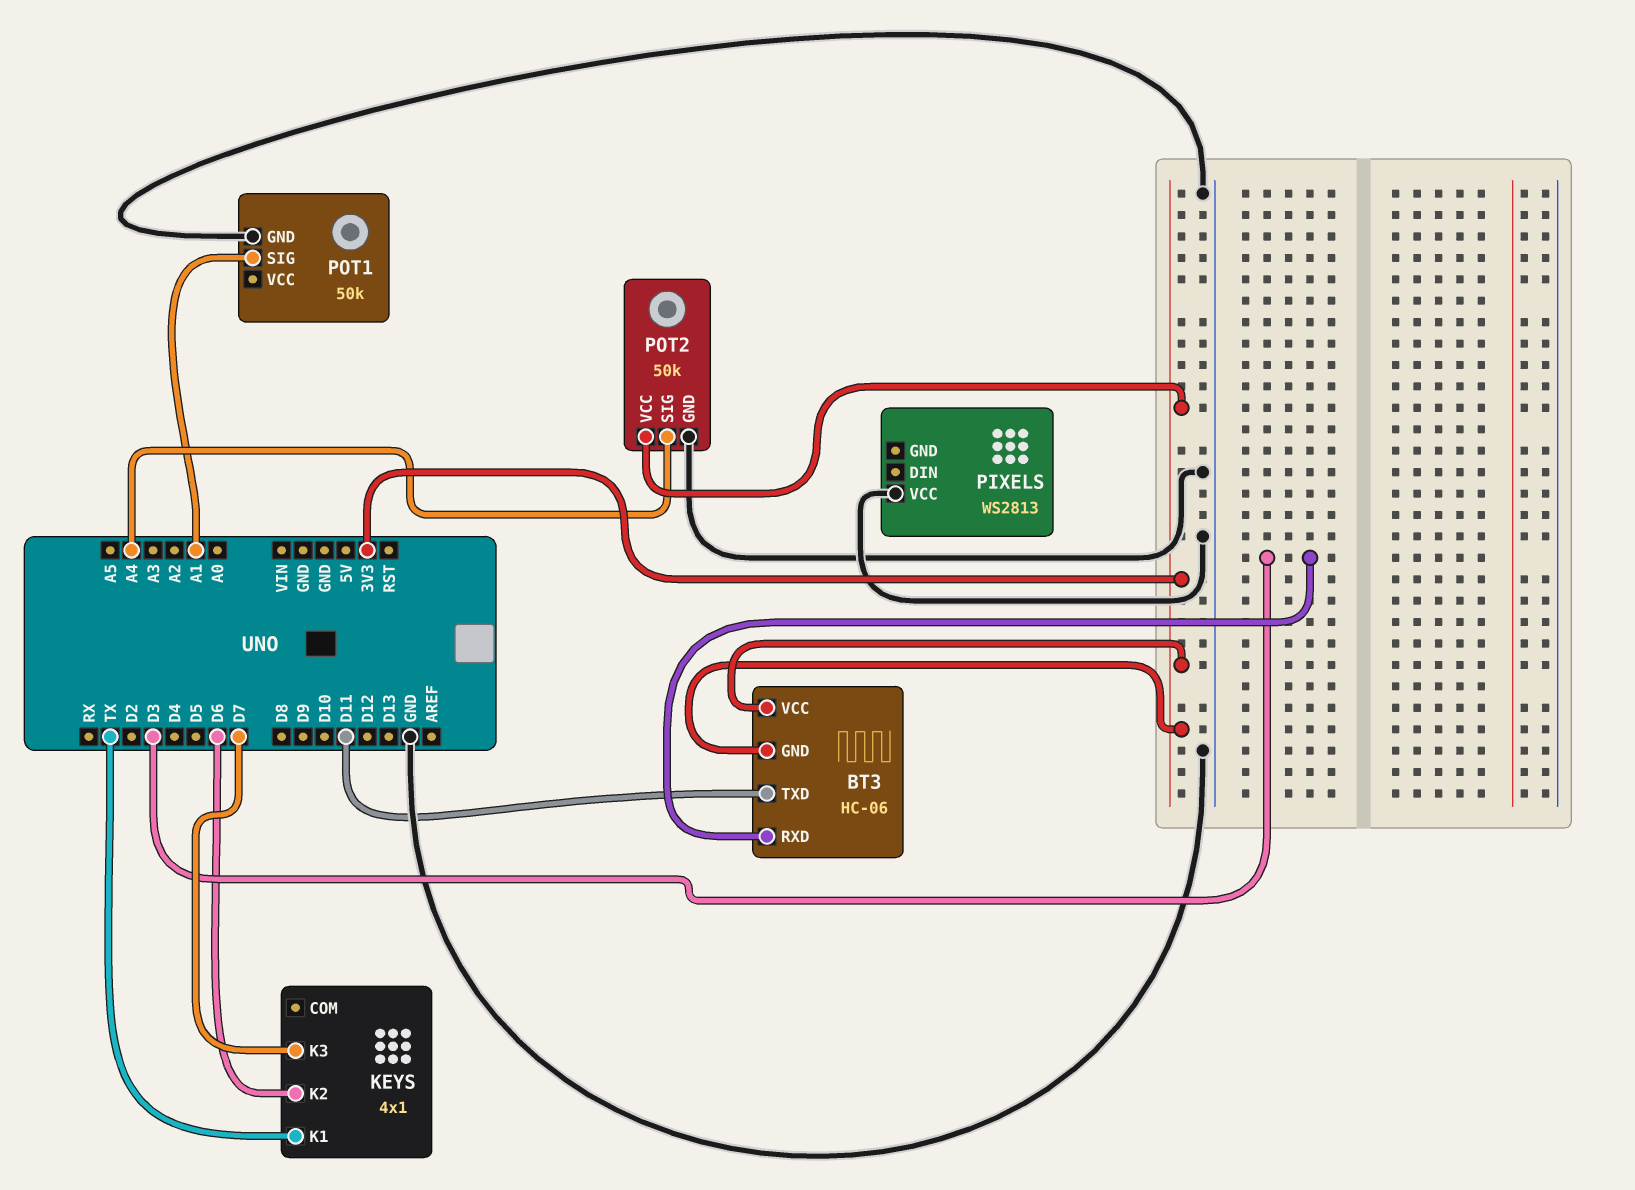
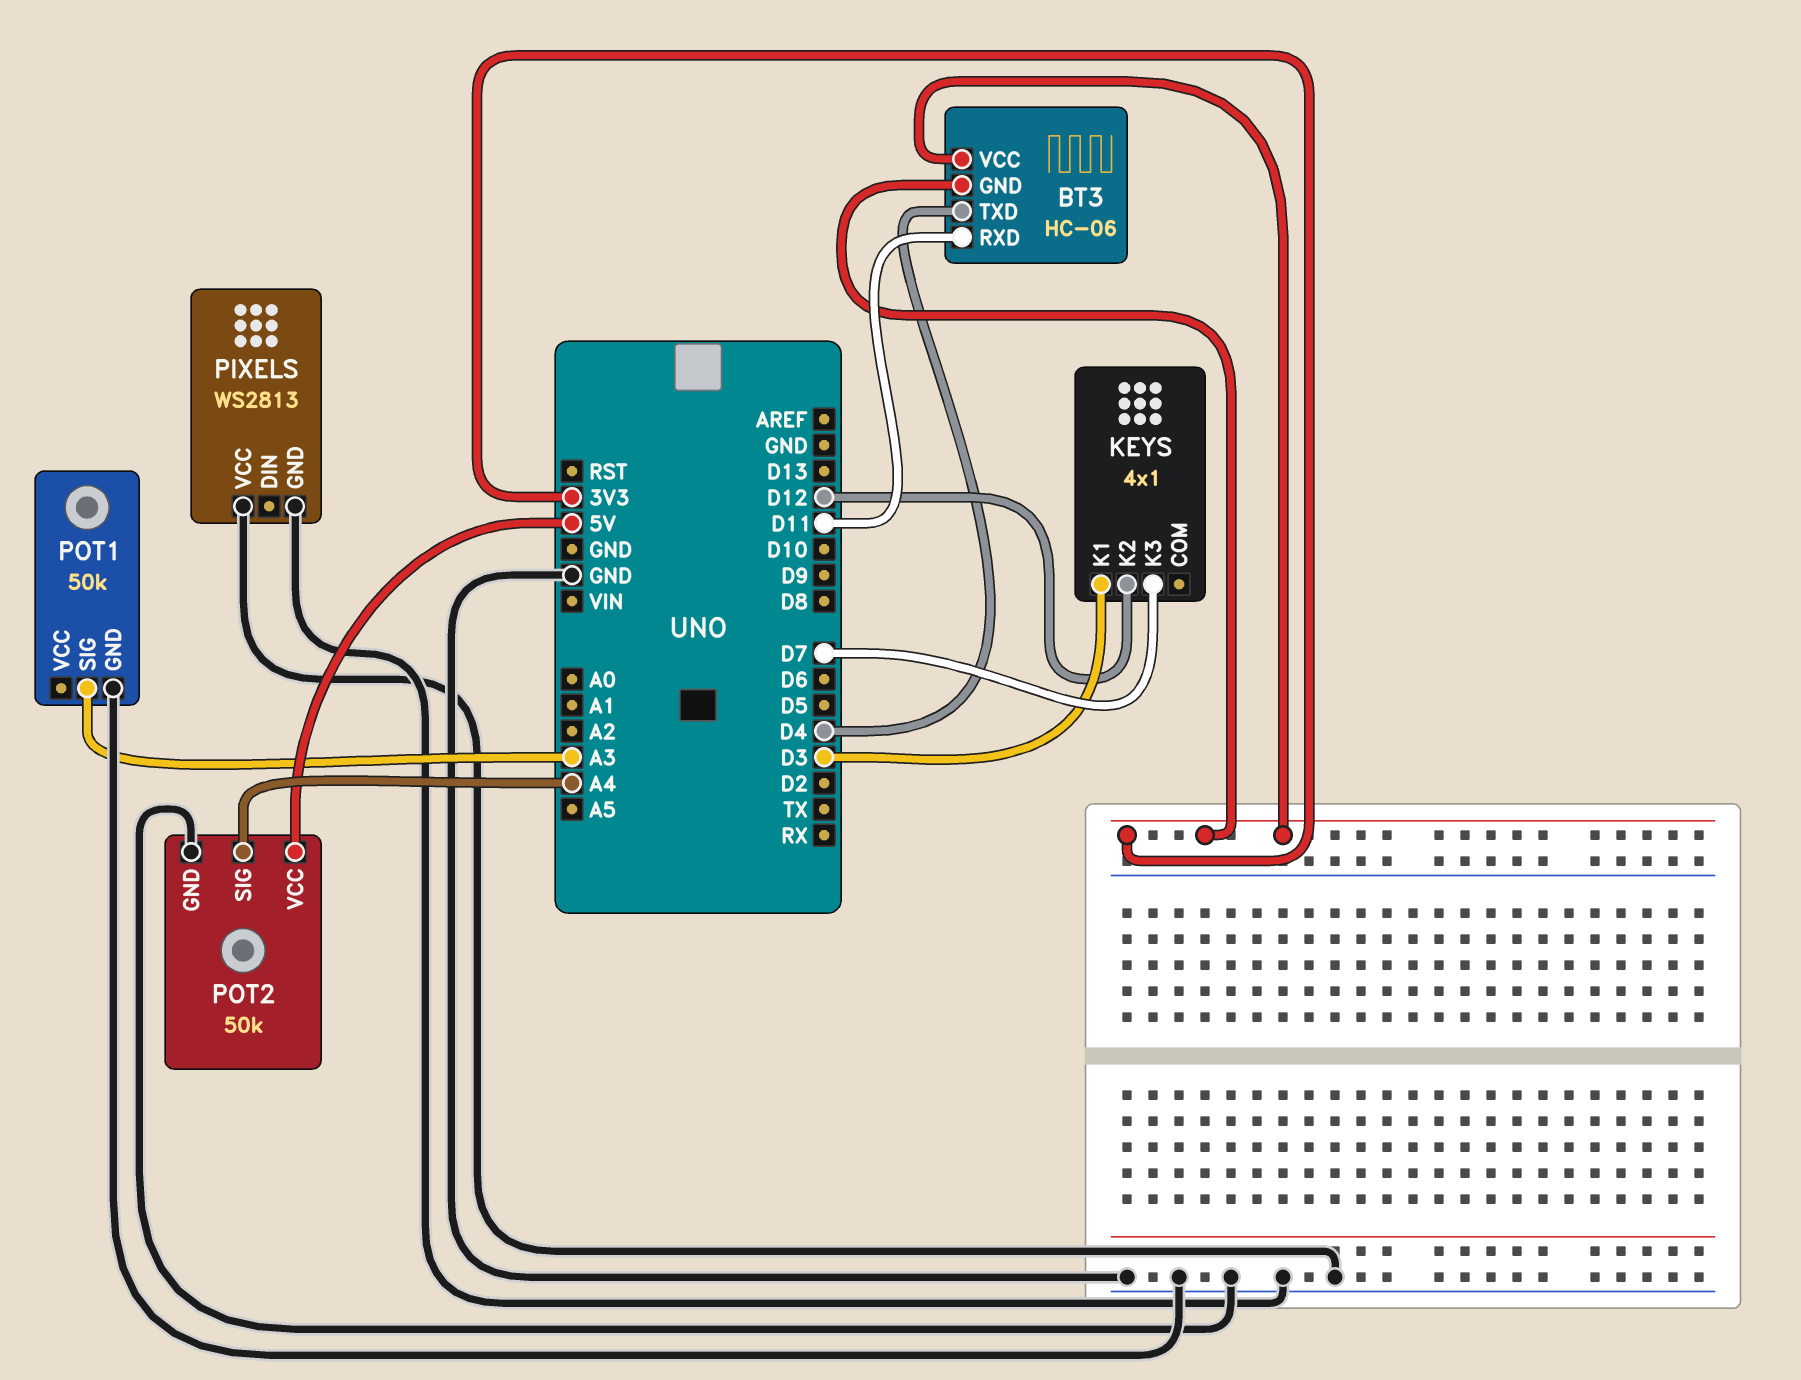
BT3 pin RXD: D3 -> D11
BT3 pin TXD: D11 -> D4
KEYS pin K1: TX -> D3
KEYS pin K2: D6 -> D12
PIXELS pin GND: none -> GND
POT1 pin SIG: A1 -> A3
POT2 pin VCC: 3V3 -> 5V

